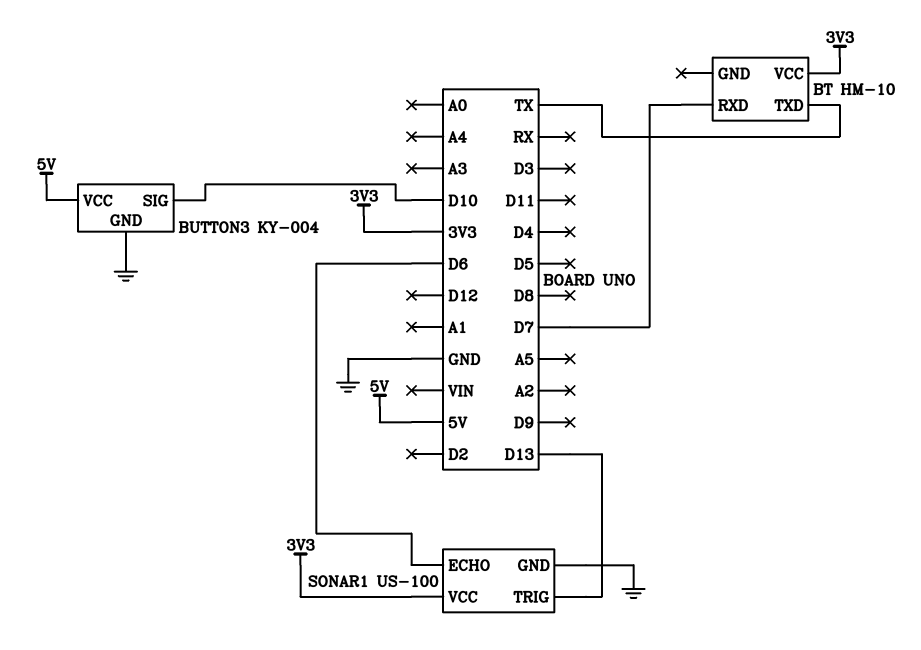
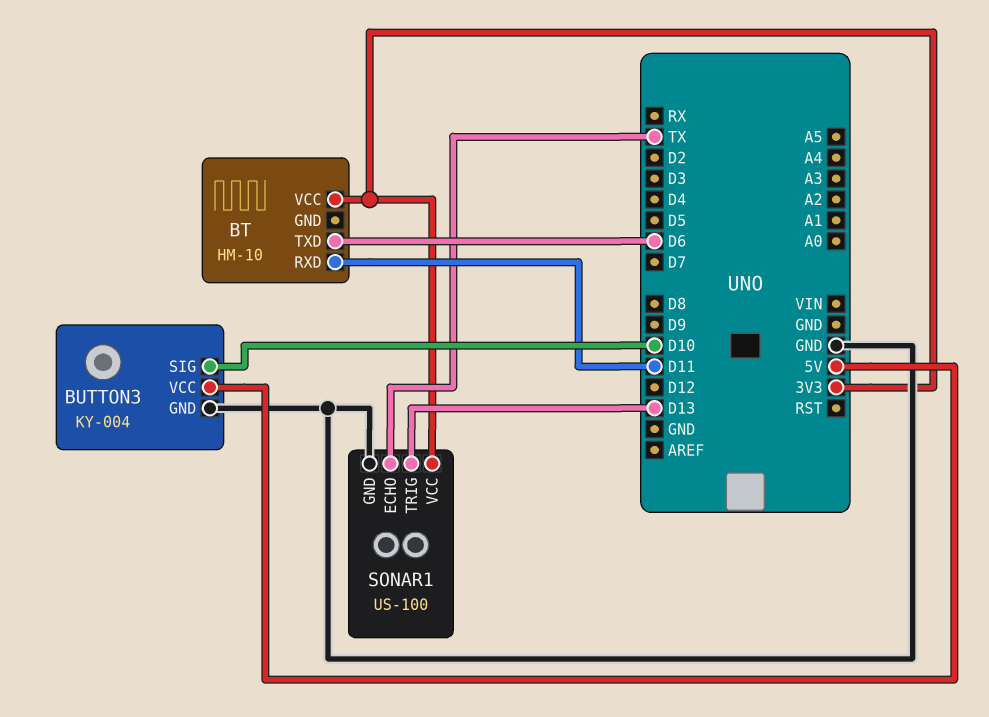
BT pin RXD: D7 -> D11
BT pin TXD: TX -> D6
SONAR1 pin ECHO: D6 -> TX

